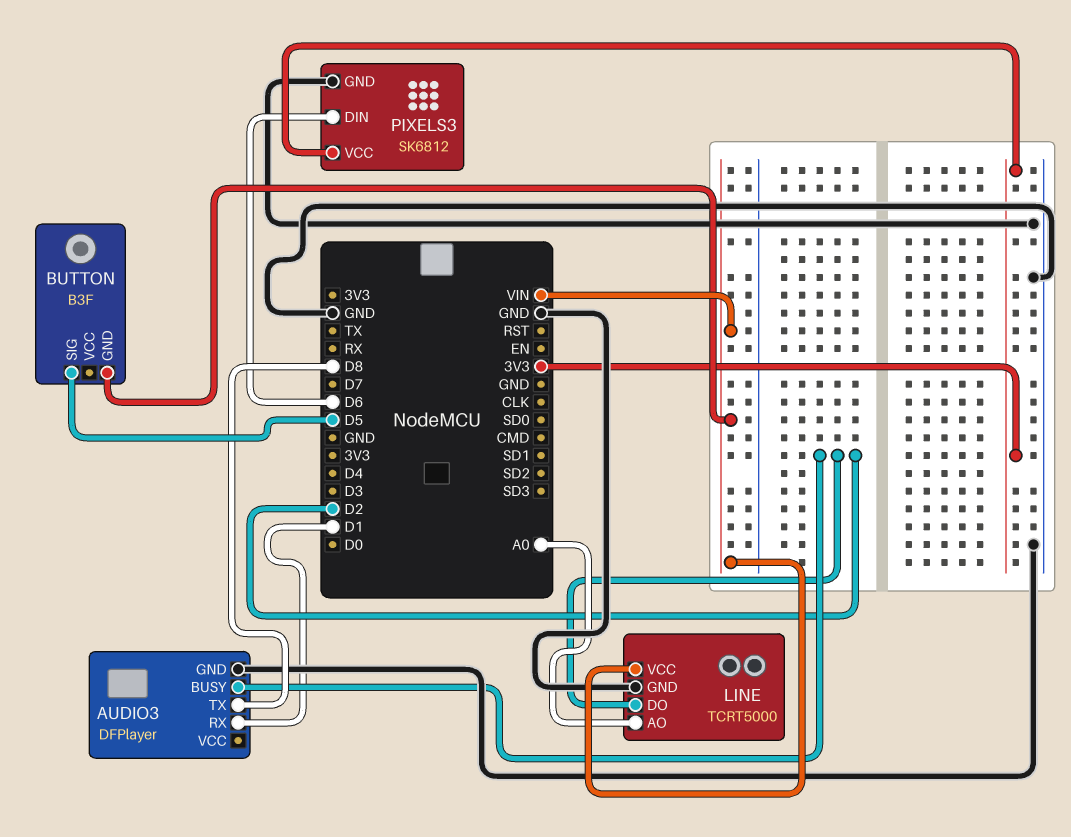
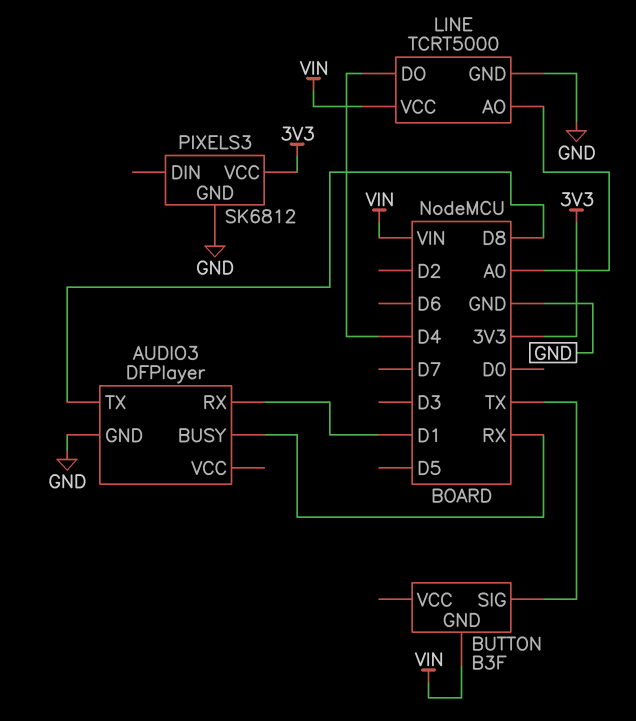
AUDIO3 pin BUSY: D2 -> RX
BUTTON pin SIG: D5 -> TX
LINE pin DO: D2 -> D4
PIXELS3 pin DIN: D6 -> none

